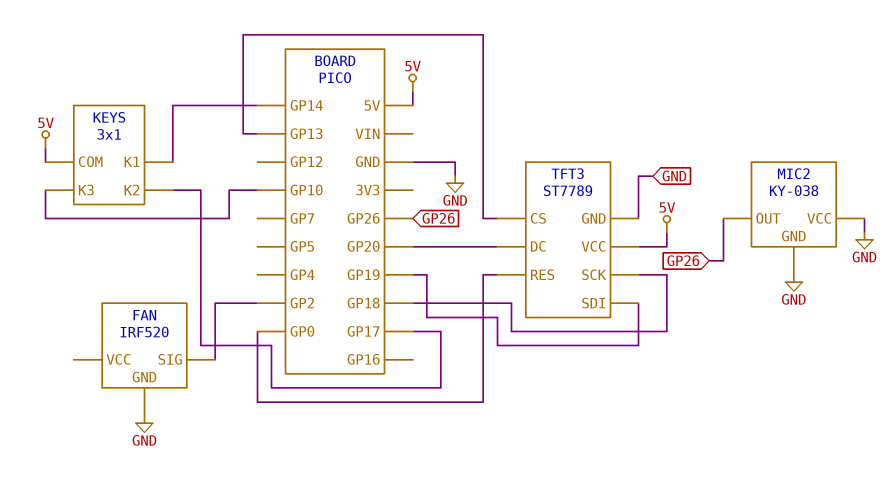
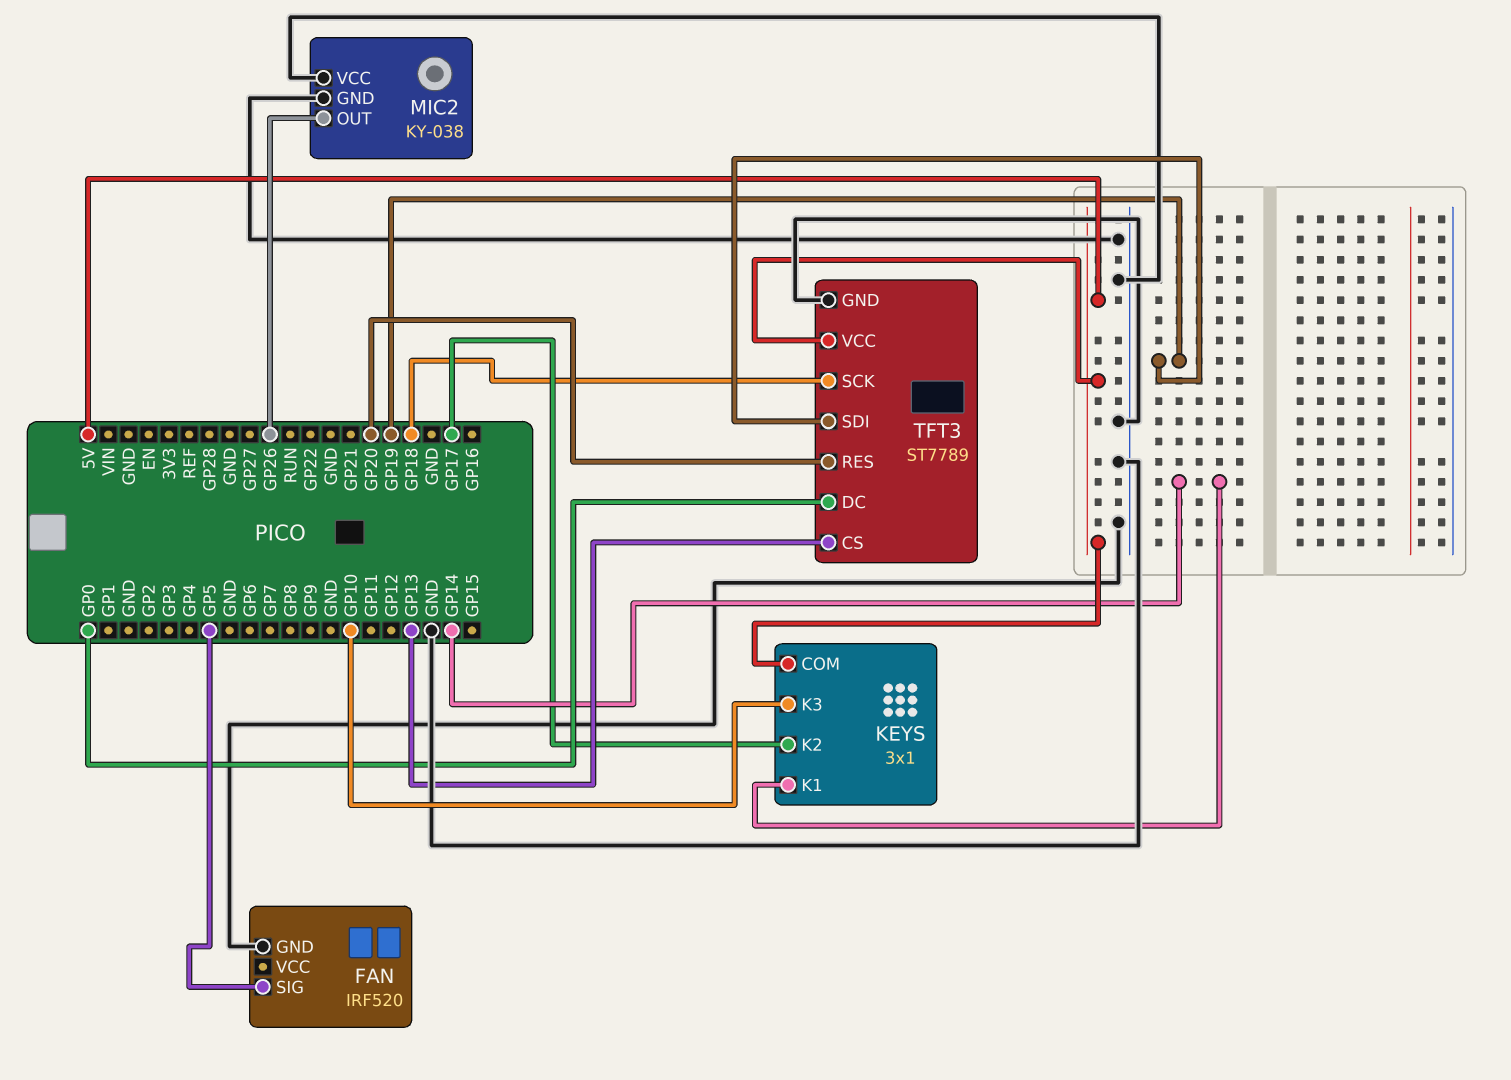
FAN pin SIG: GP2 -> GP5
TFT3 pin DC: GP20 -> GP0
TFT3 pin RES: GP0 -> GP20

